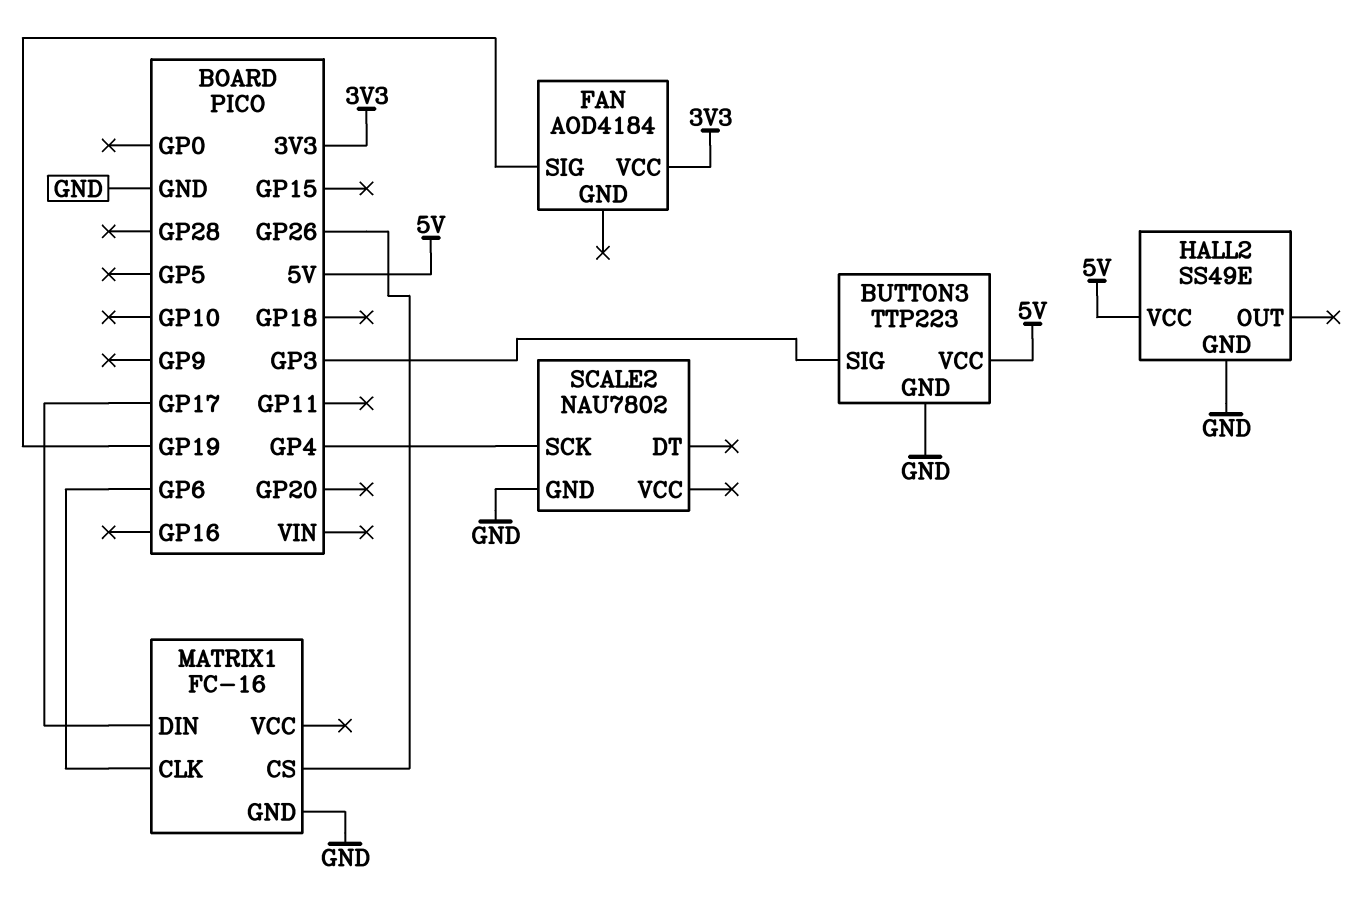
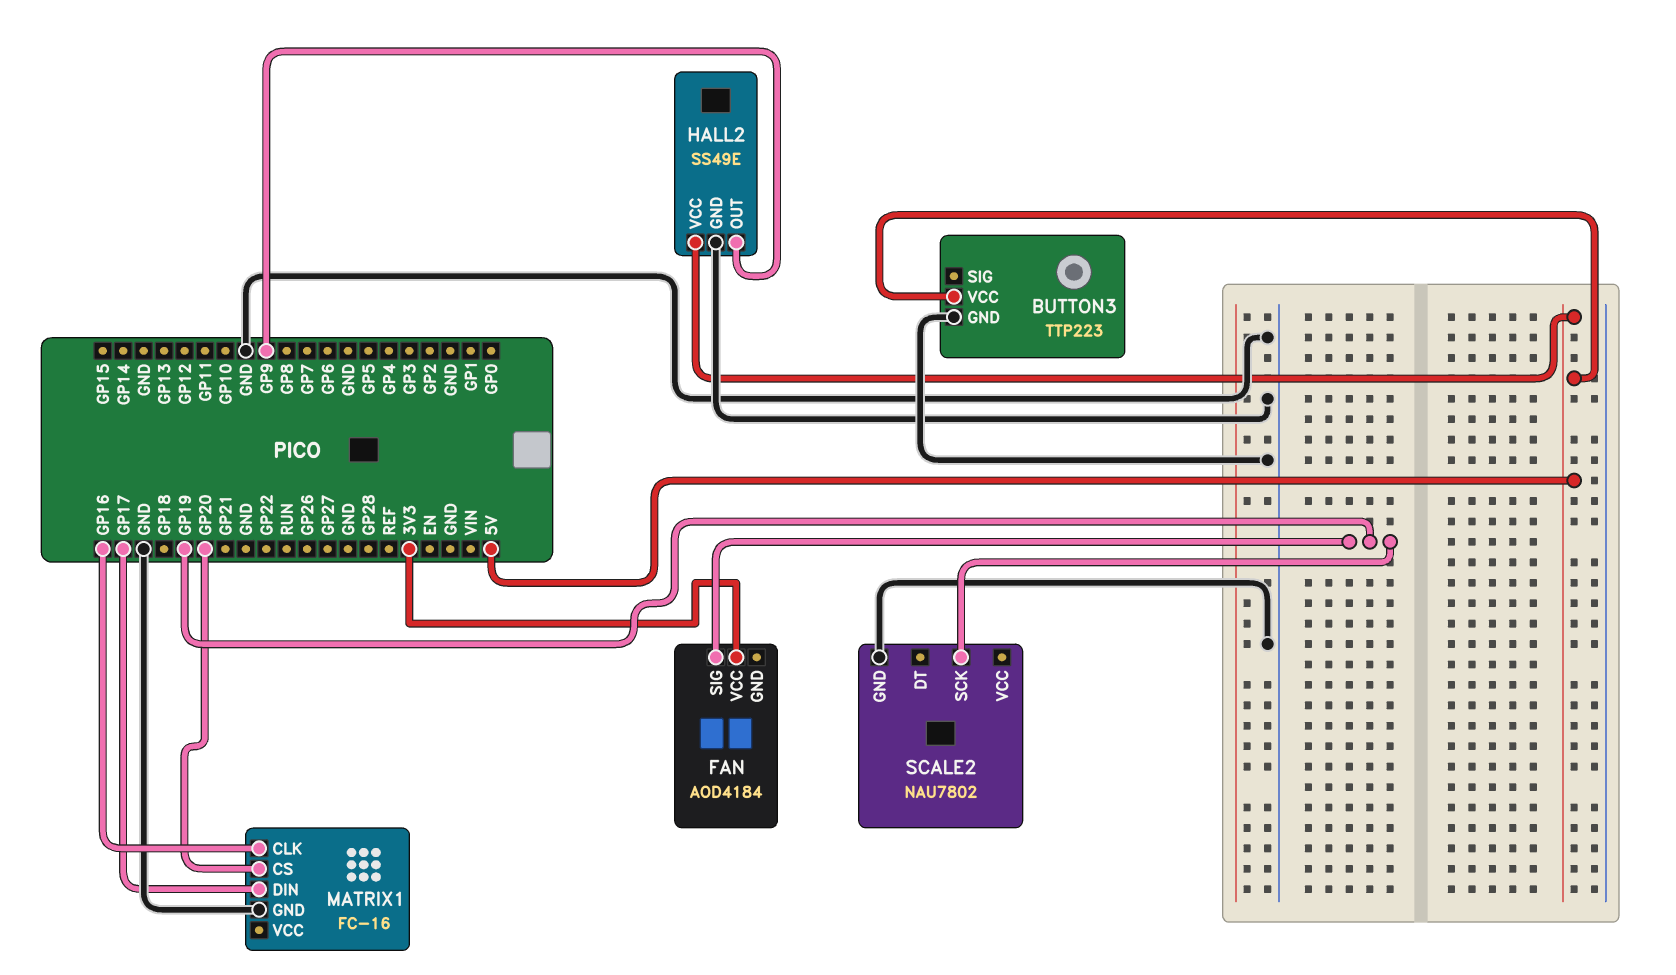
BUTTON3 pin SIG: GP3 -> none
HALL2 pin OUT: none -> GP9
MATRIX1 pin CLK: GP6 -> GP16
MATRIX1 pin CS: GP26 -> GP20
SCALE2 pin SCK: GP4 -> GP19

